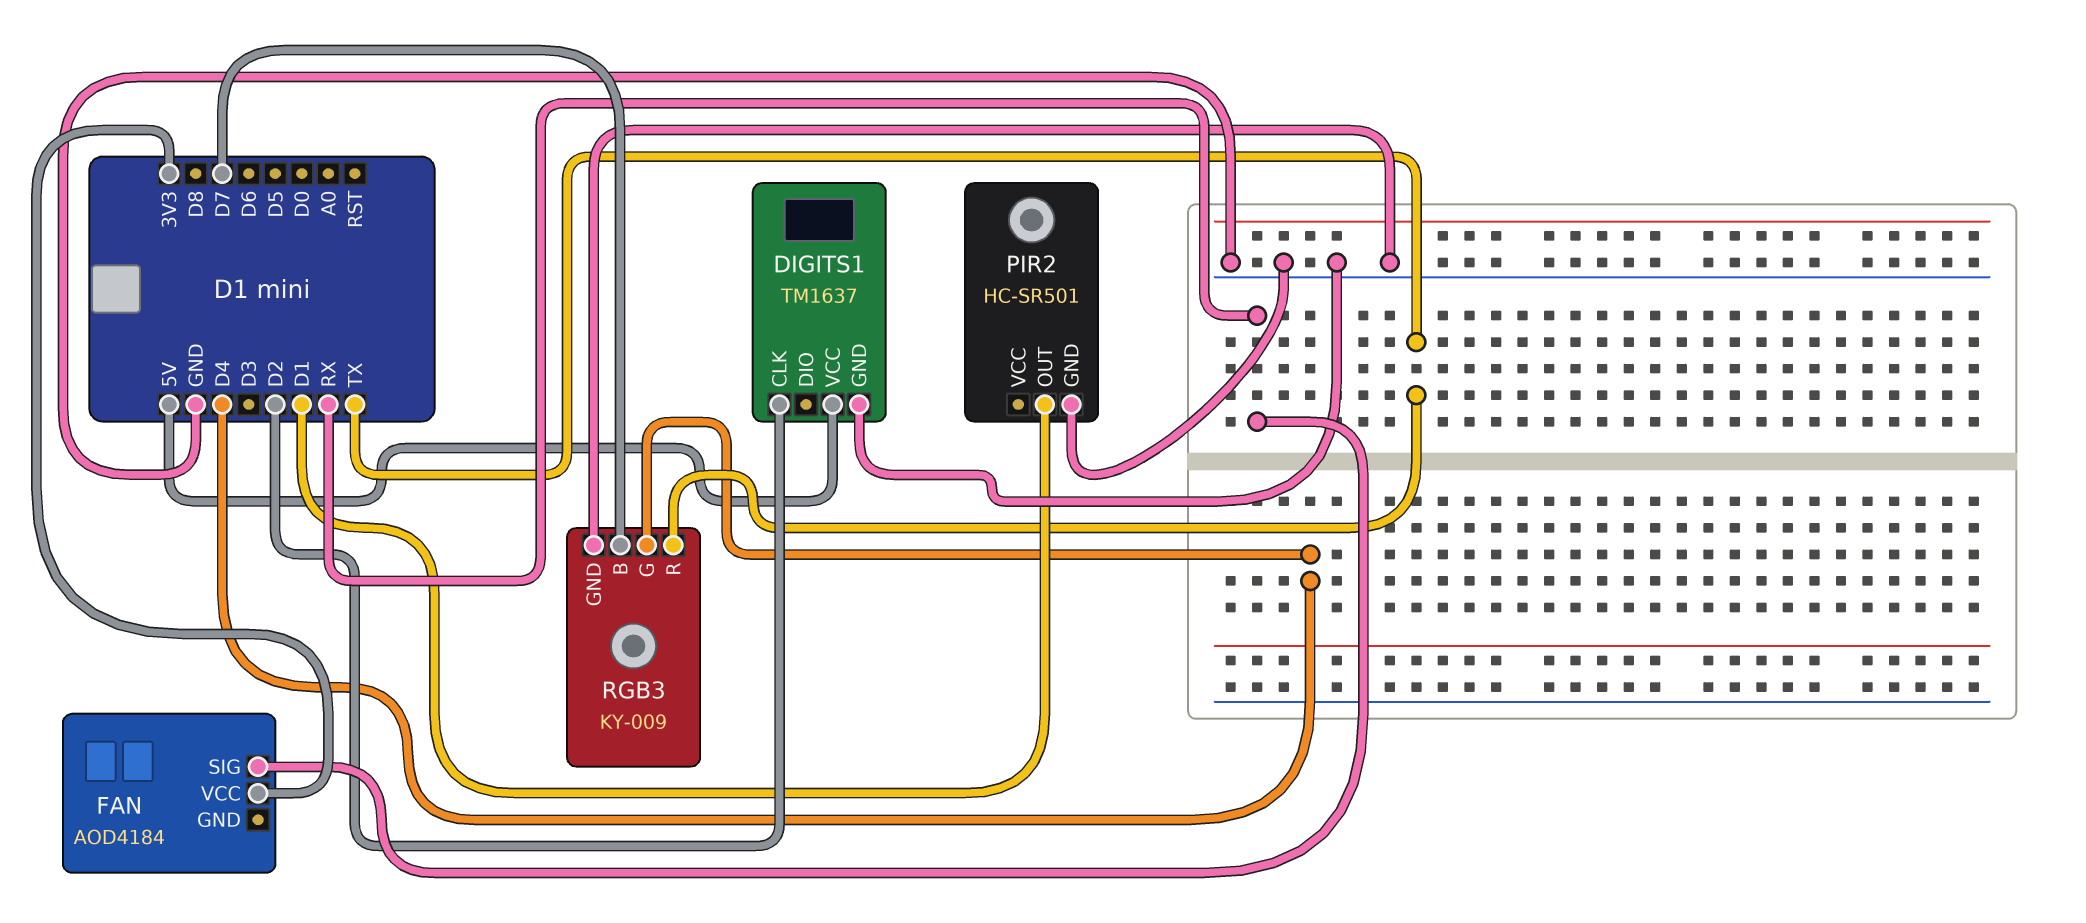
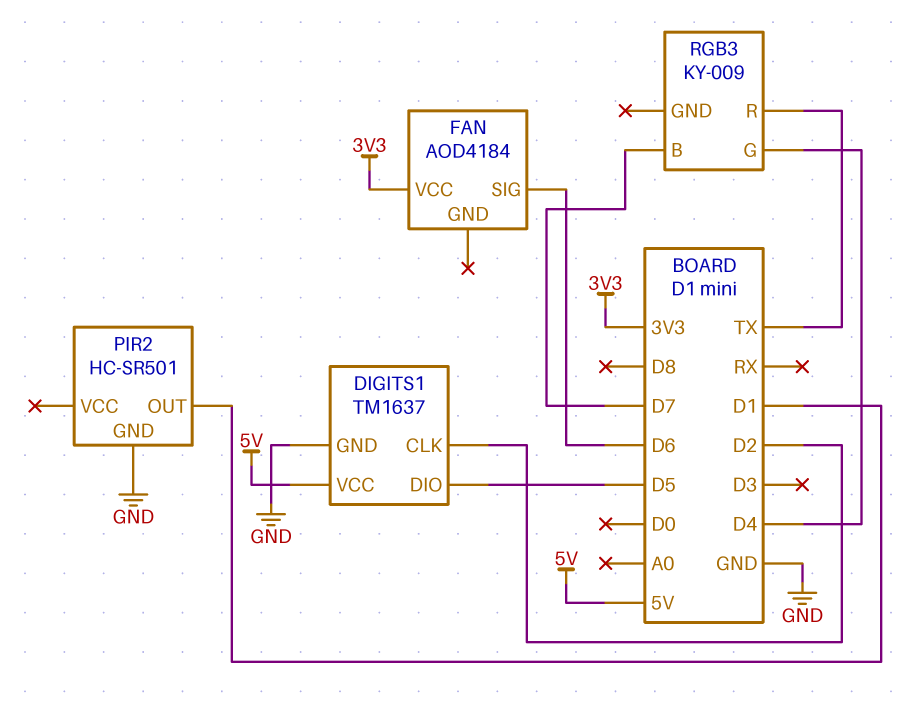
DIGITS1 pin DIO: none -> D5
FAN pin SIG: RX -> D6
RGB3 pin GND: GND -> none

